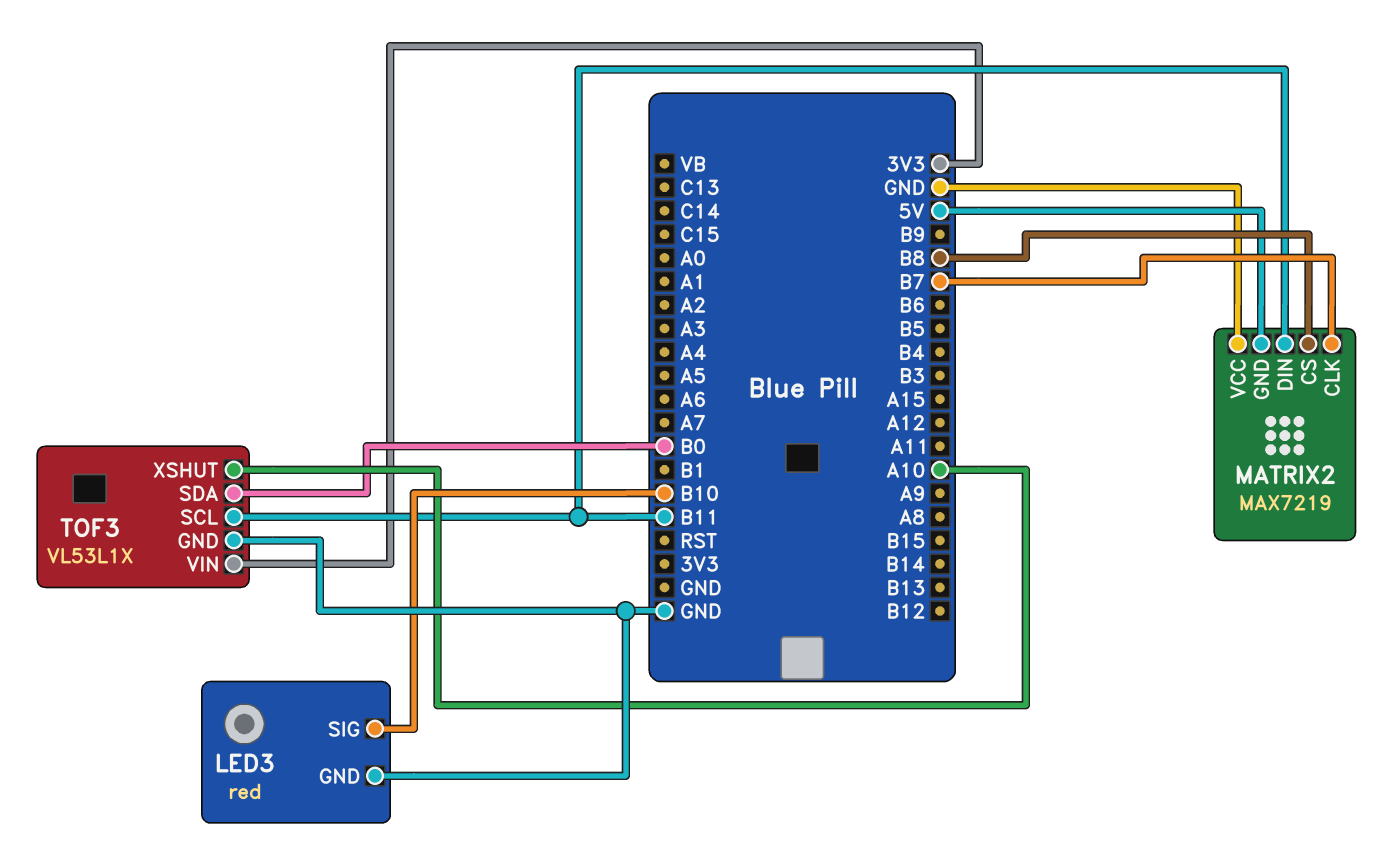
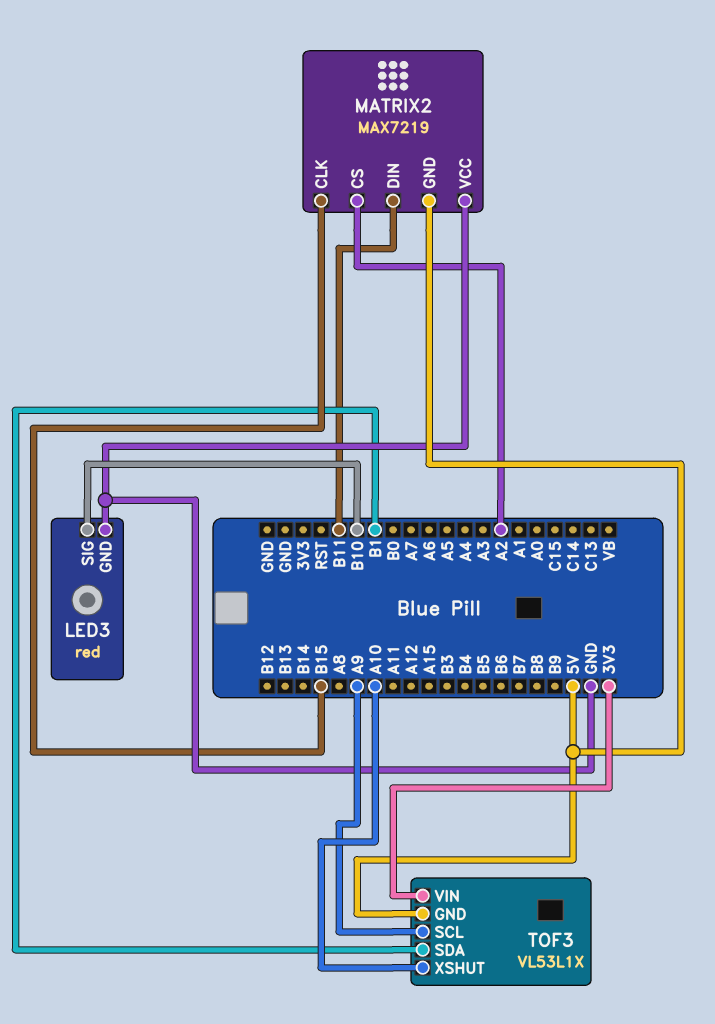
MATRIX2 pin CLK: B7 -> B15
MATRIX2 pin CS: B8 -> A2
TOF3 pin GND: GND -> 5V
TOF3 pin SCL: B11 -> A9
TOF3 pin SDA: B0 -> B1

